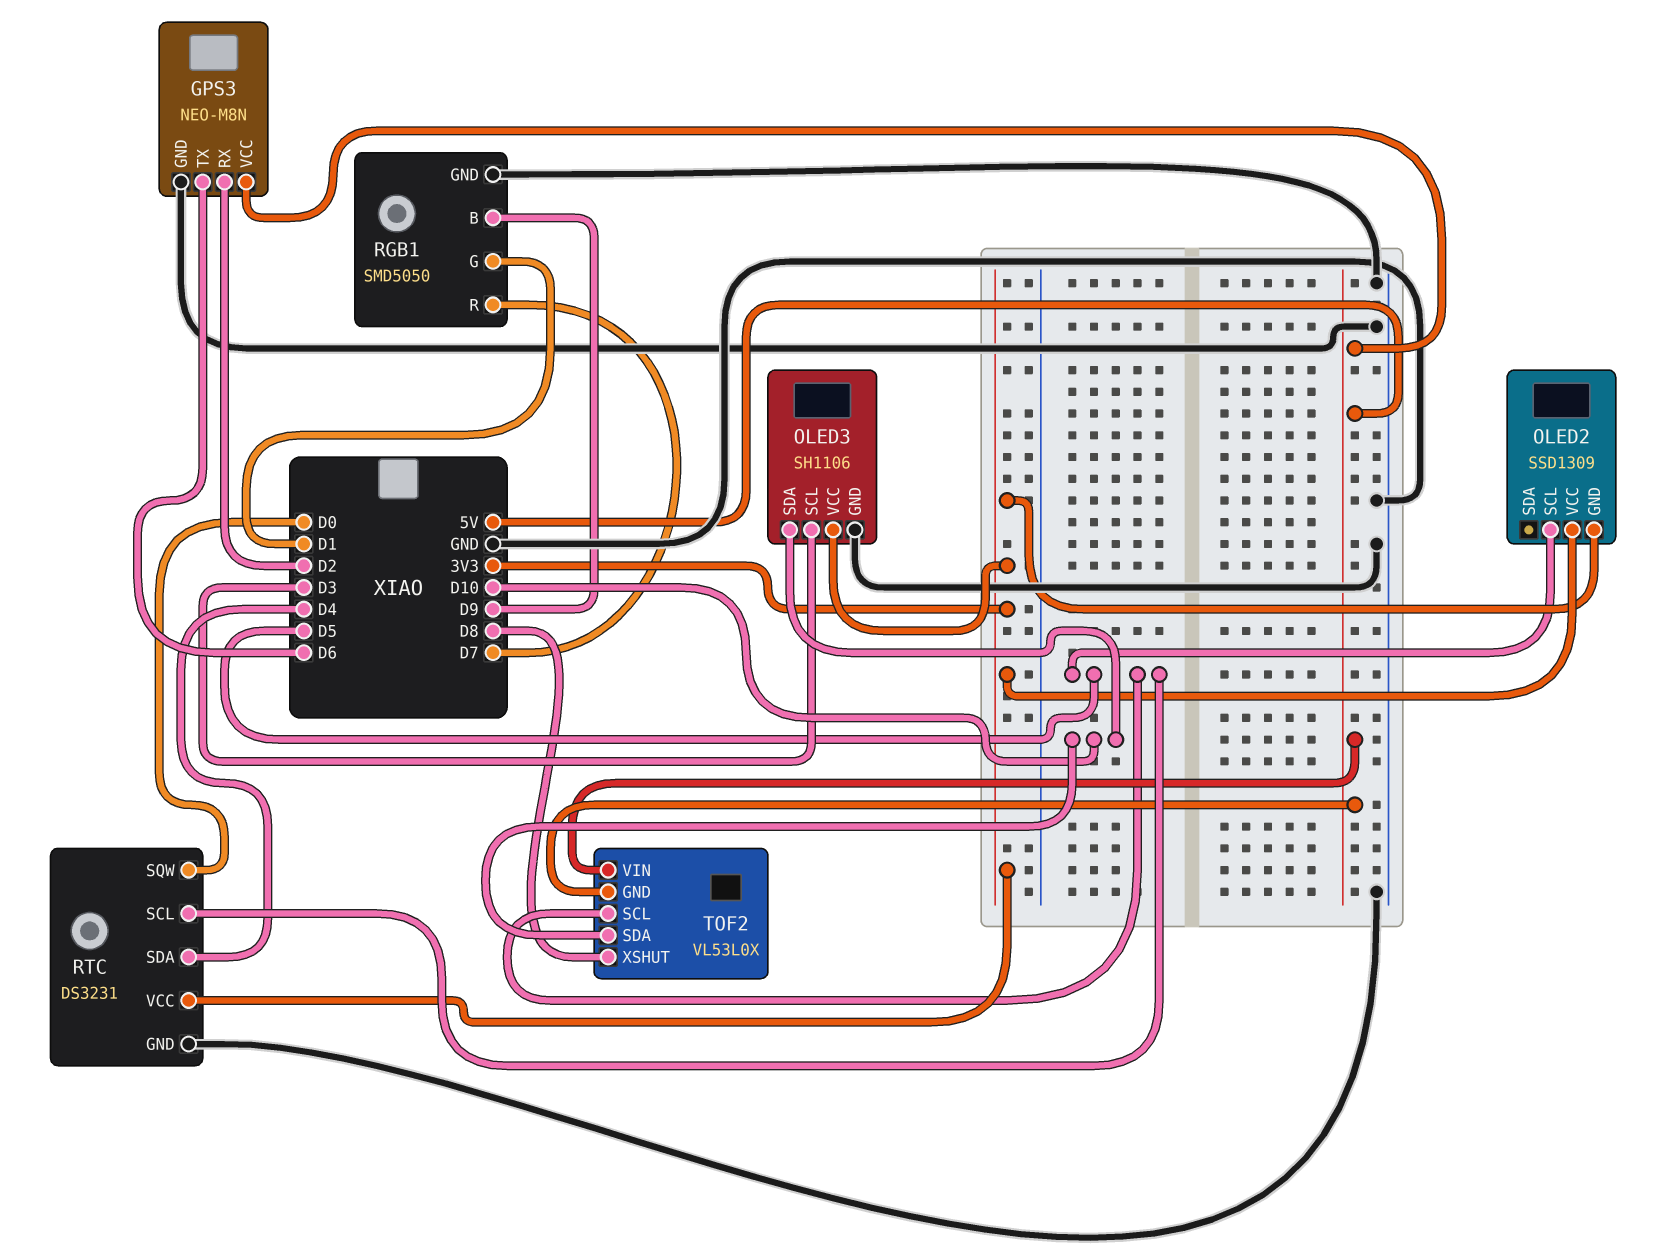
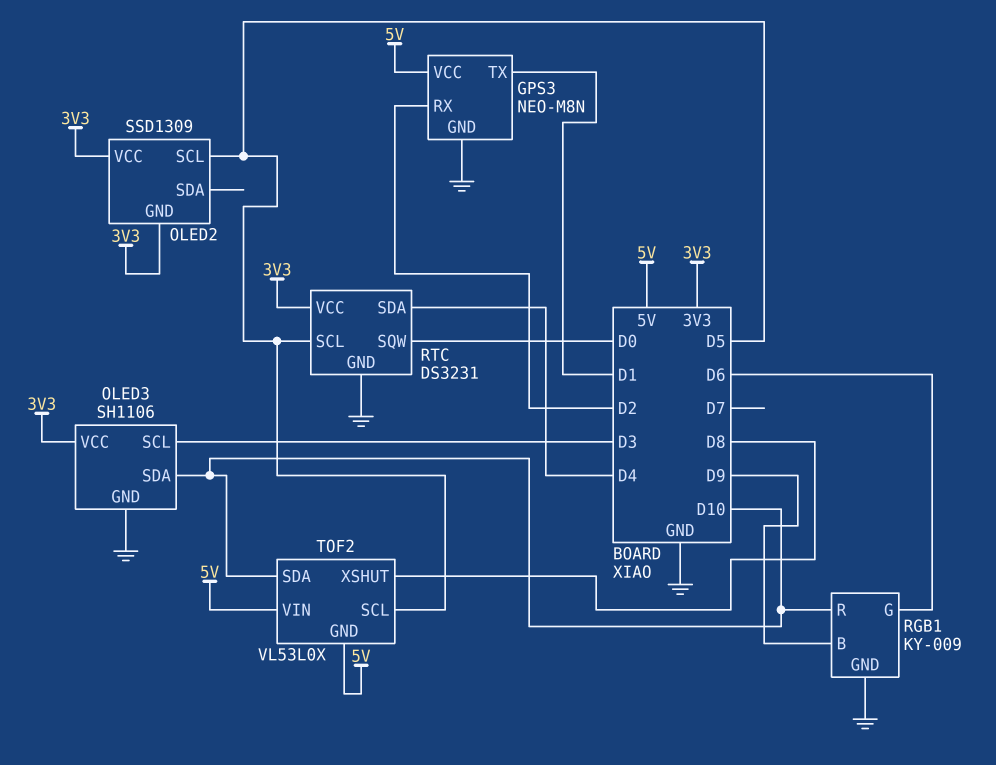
GPS3 pin TX: D6 -> D1
RGB1: SMD5050 -> KY-009
RGB1 pin G: D1 -> D6
RGB1 pin R: D7 -> D10

